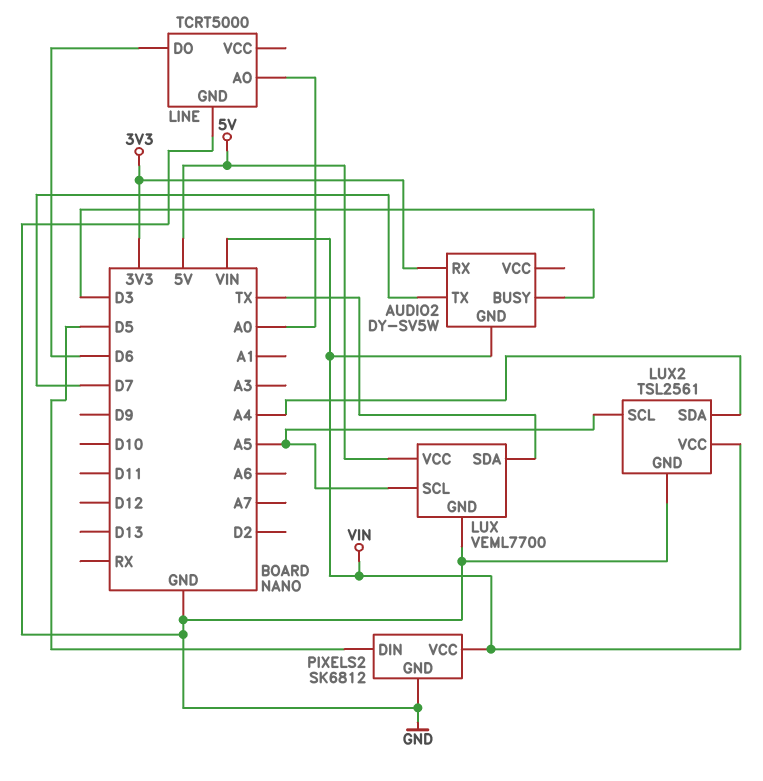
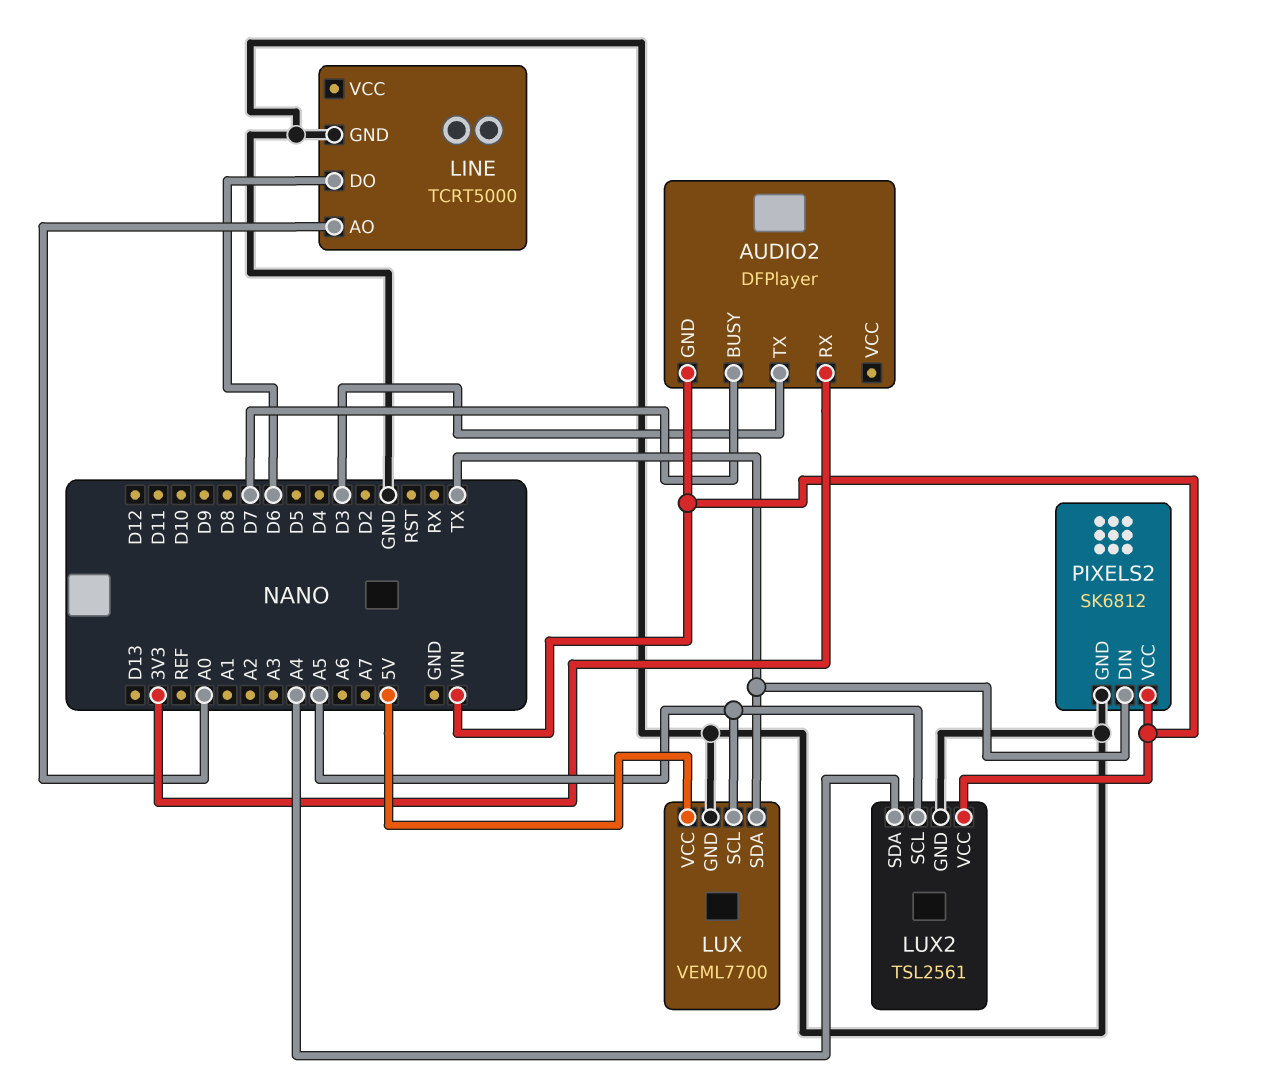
AUDIO2: DY-SV5W -> DFPlayer
AUDIO2 pin BUSY: D3 -> D7
AUDIO2 pin TX: D7 -> D3
PIXELS2 pin DIN: D5 -> TX

